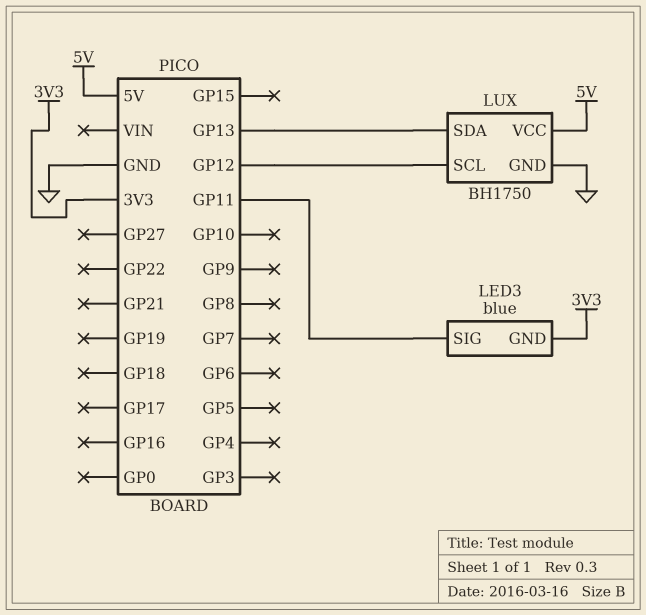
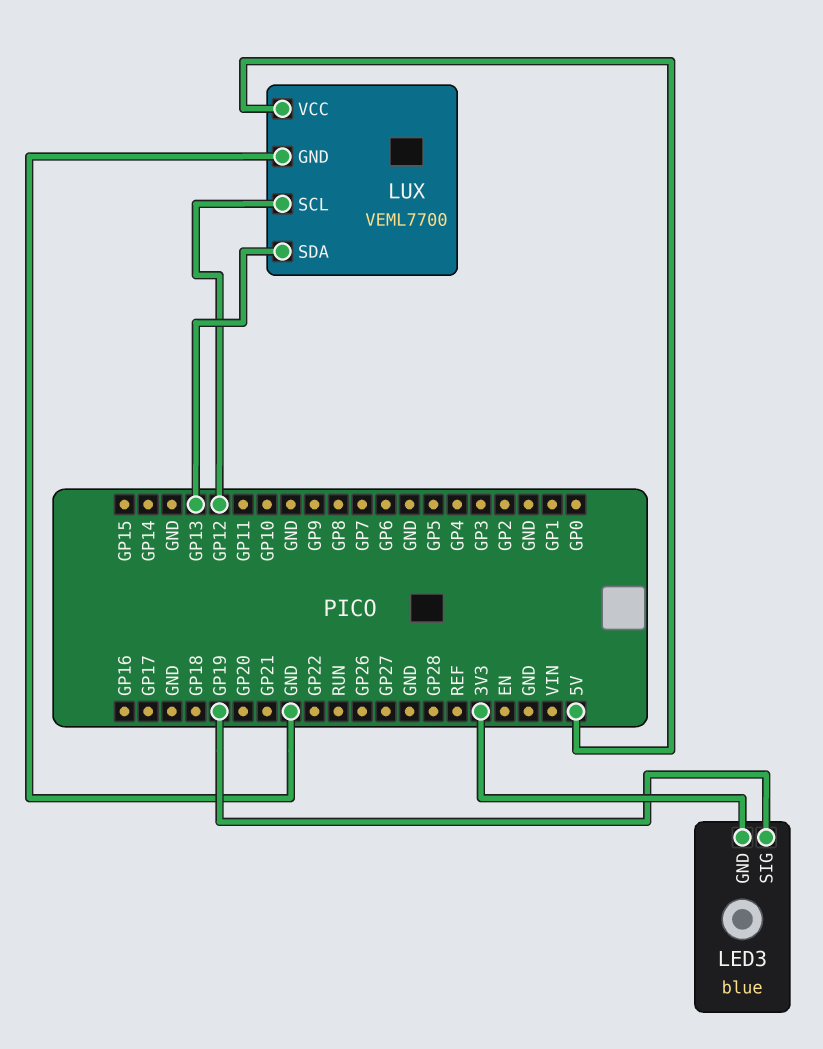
LED3 pin SIG: GP11 -> GP19
LUX: BH1750 -> VEML7700

